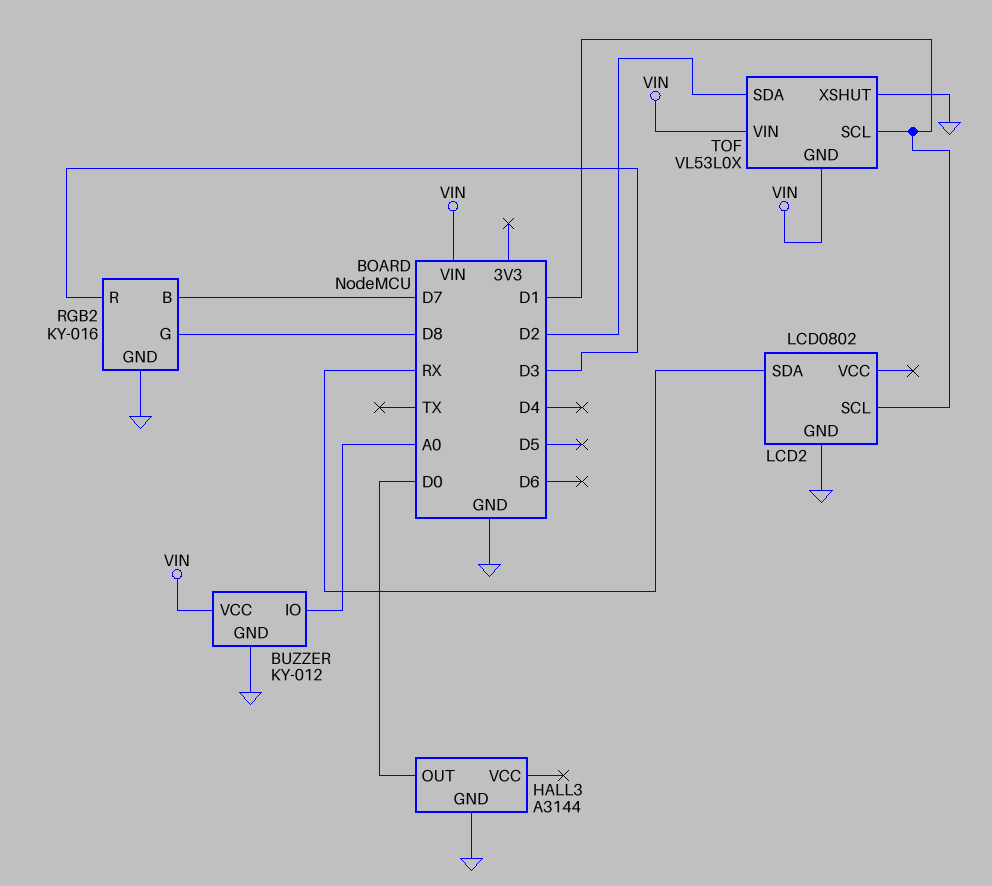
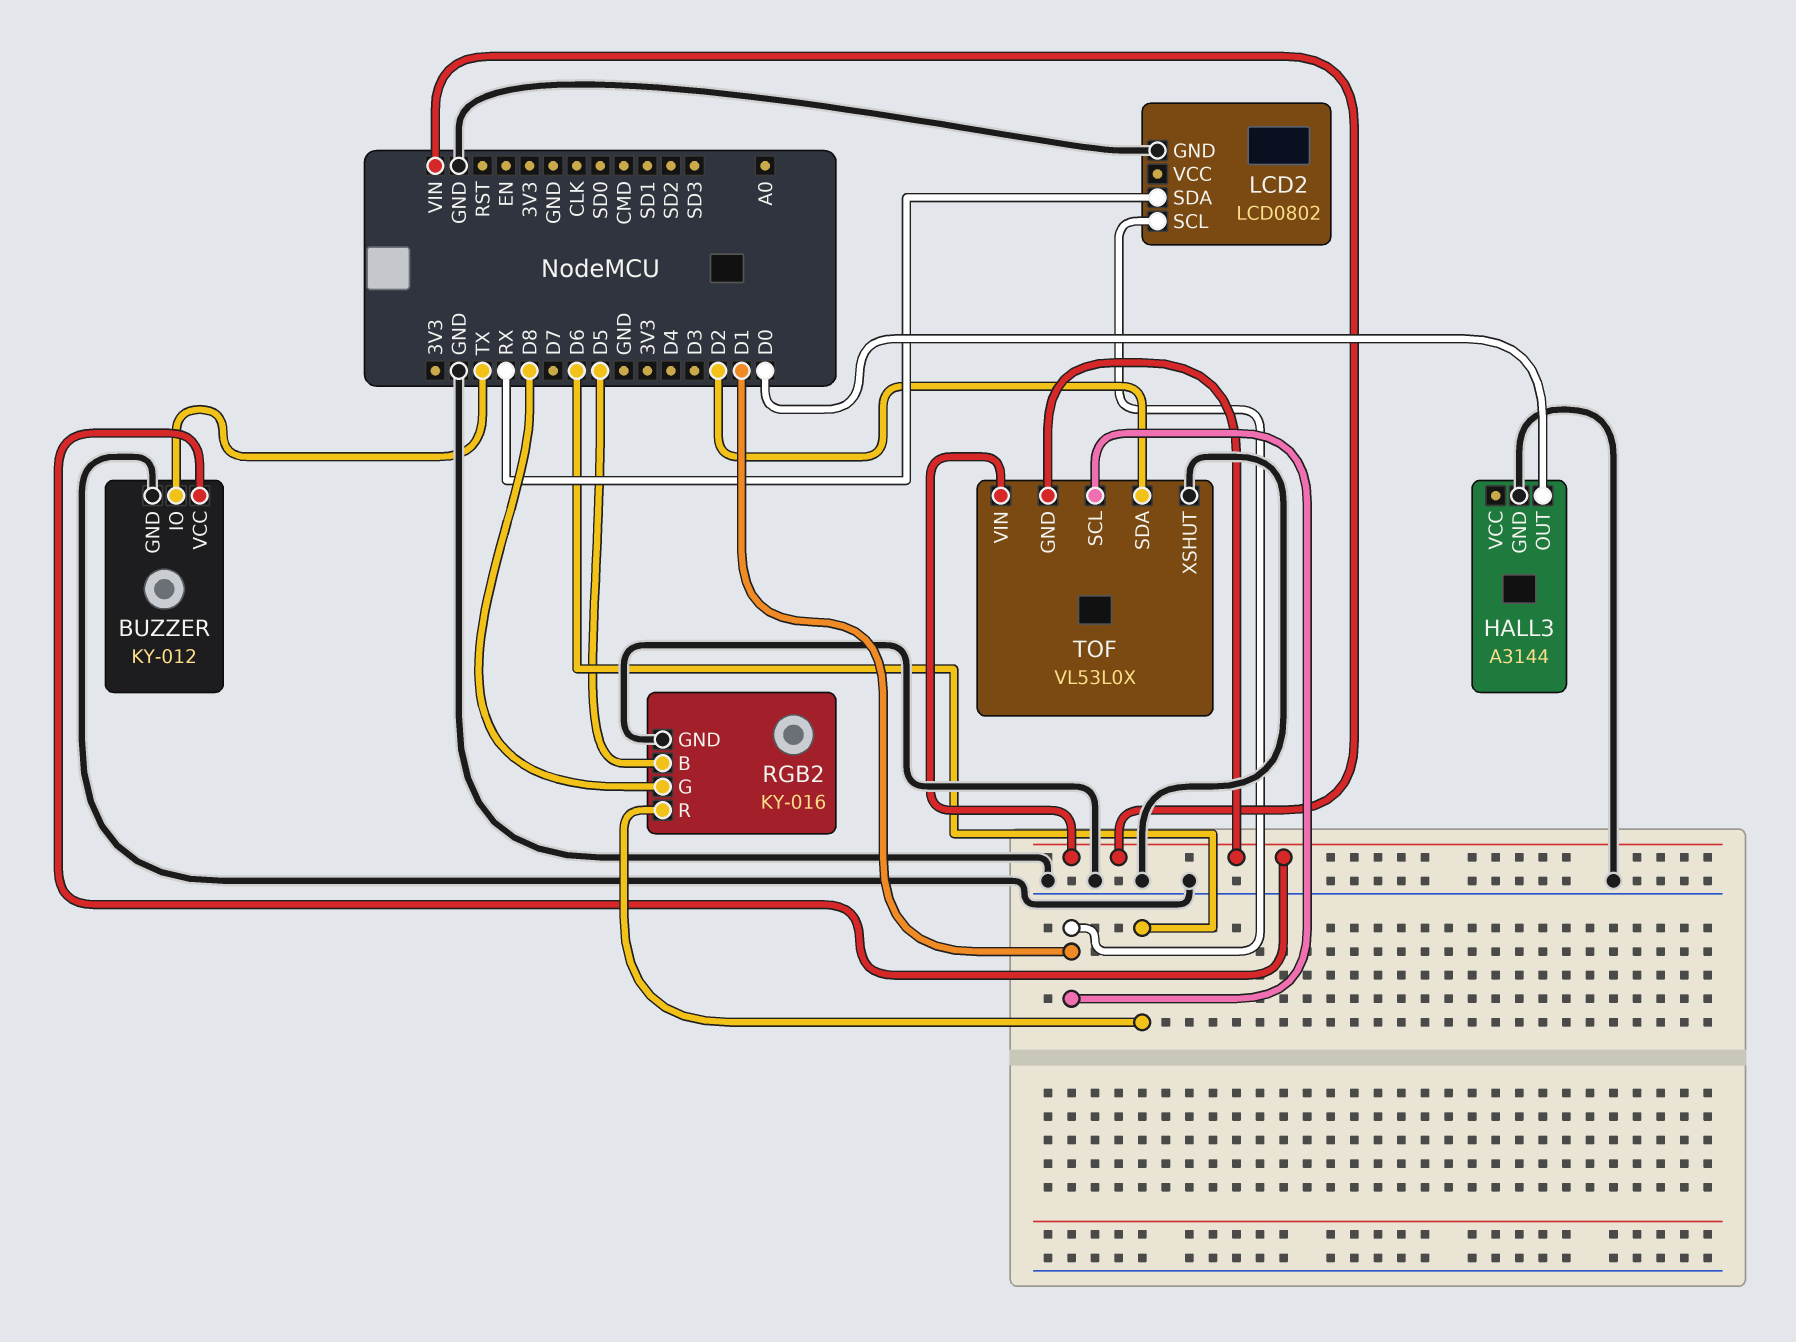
BUZZER pin IO: A0 -> TX
RGB2 pin B: D7 -> D5
RGB2 pin R: D3 -> D6

